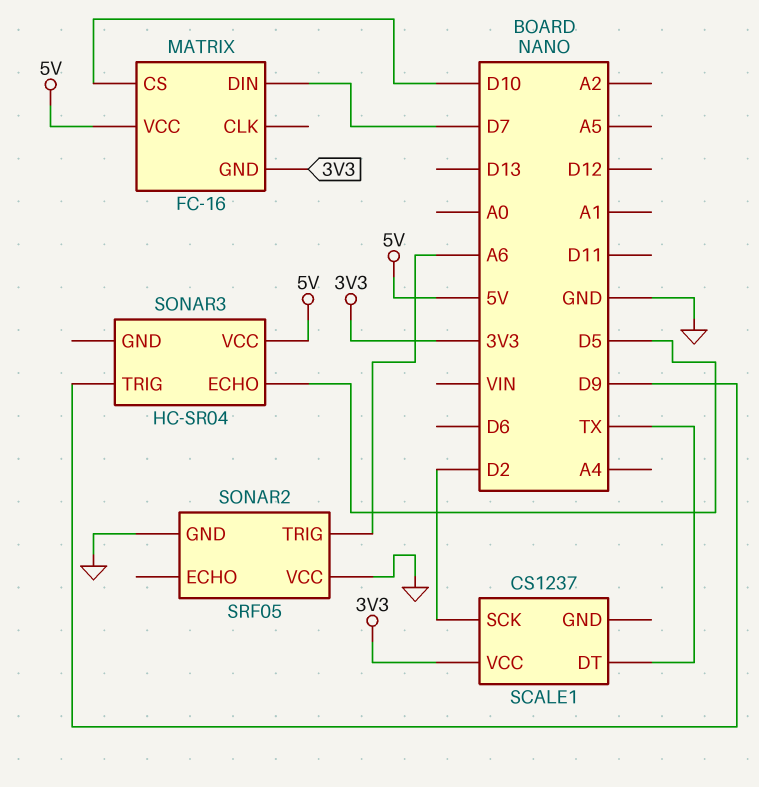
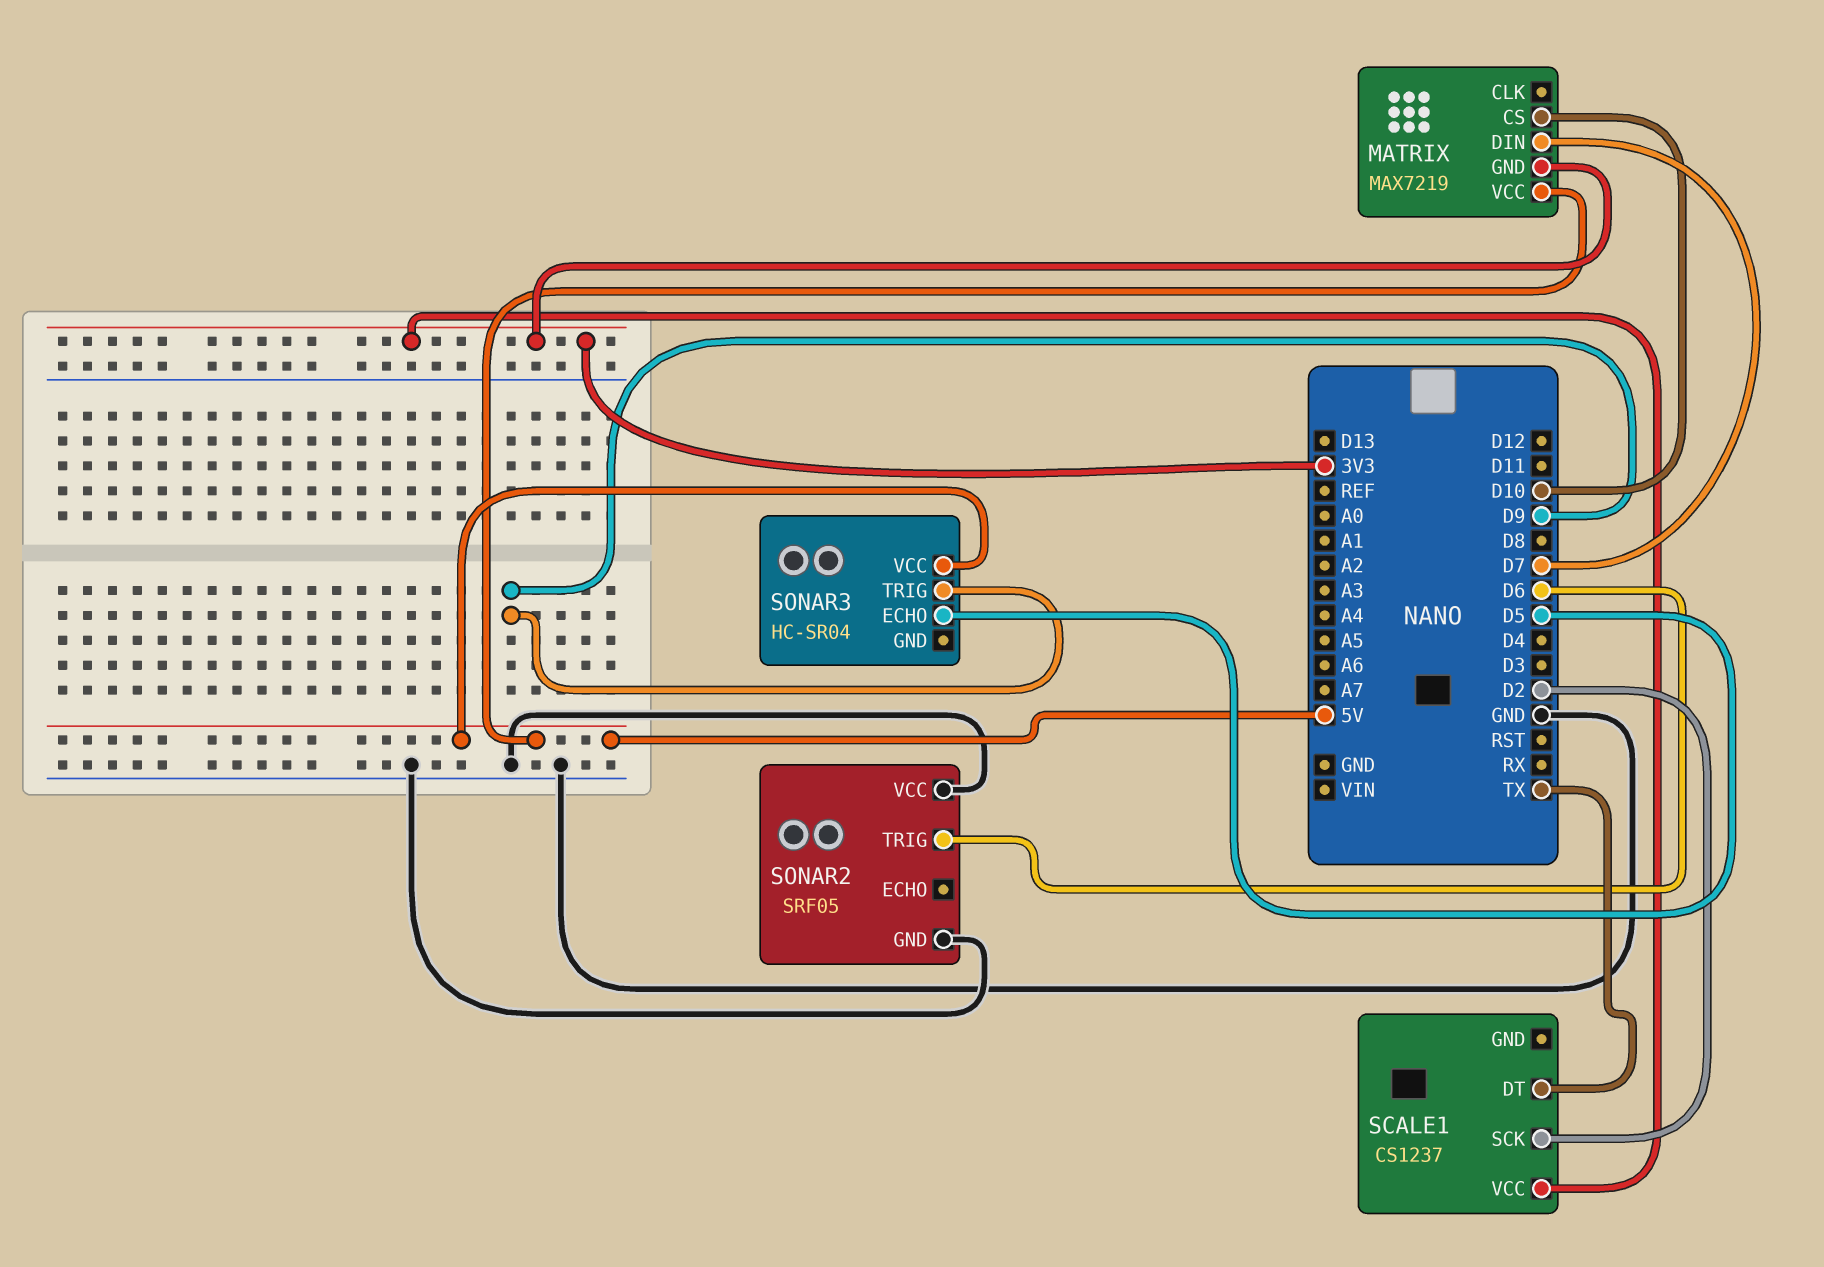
MATRIX: FC-16 -> MAX7219
SONAR2 pin TRIG: A6 -> D6

